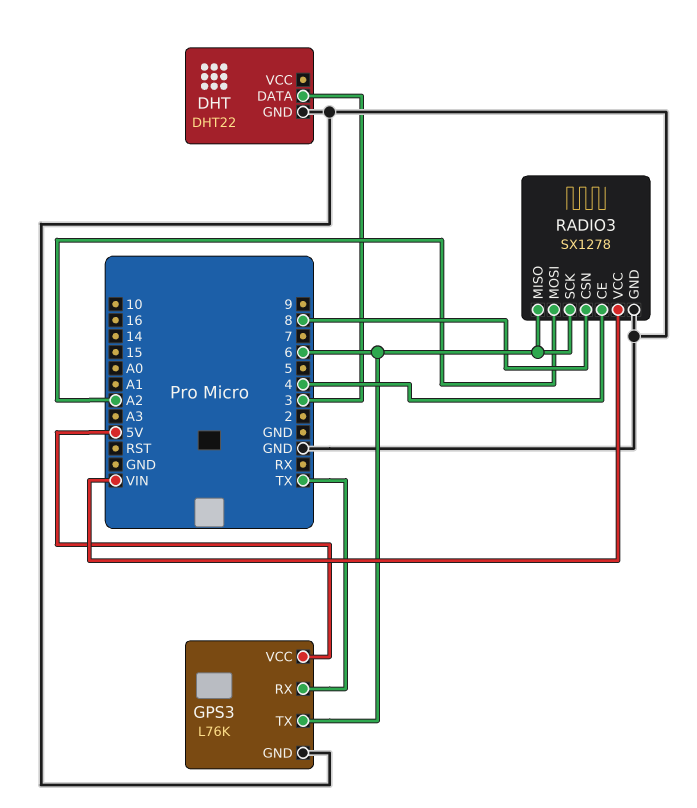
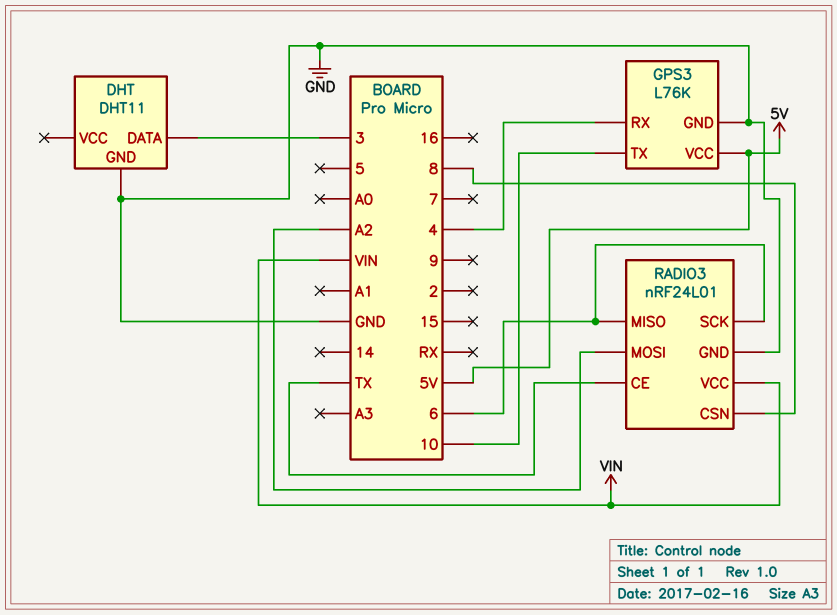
DHT: DHT22 -> DHT11
GPS3 pin RX: TX -> 4
GPS3 pin TX: 6 -> 10
RADIO3: SX1278 -> nRF24L01
RADIO3 pin CE: 4 -> TX

